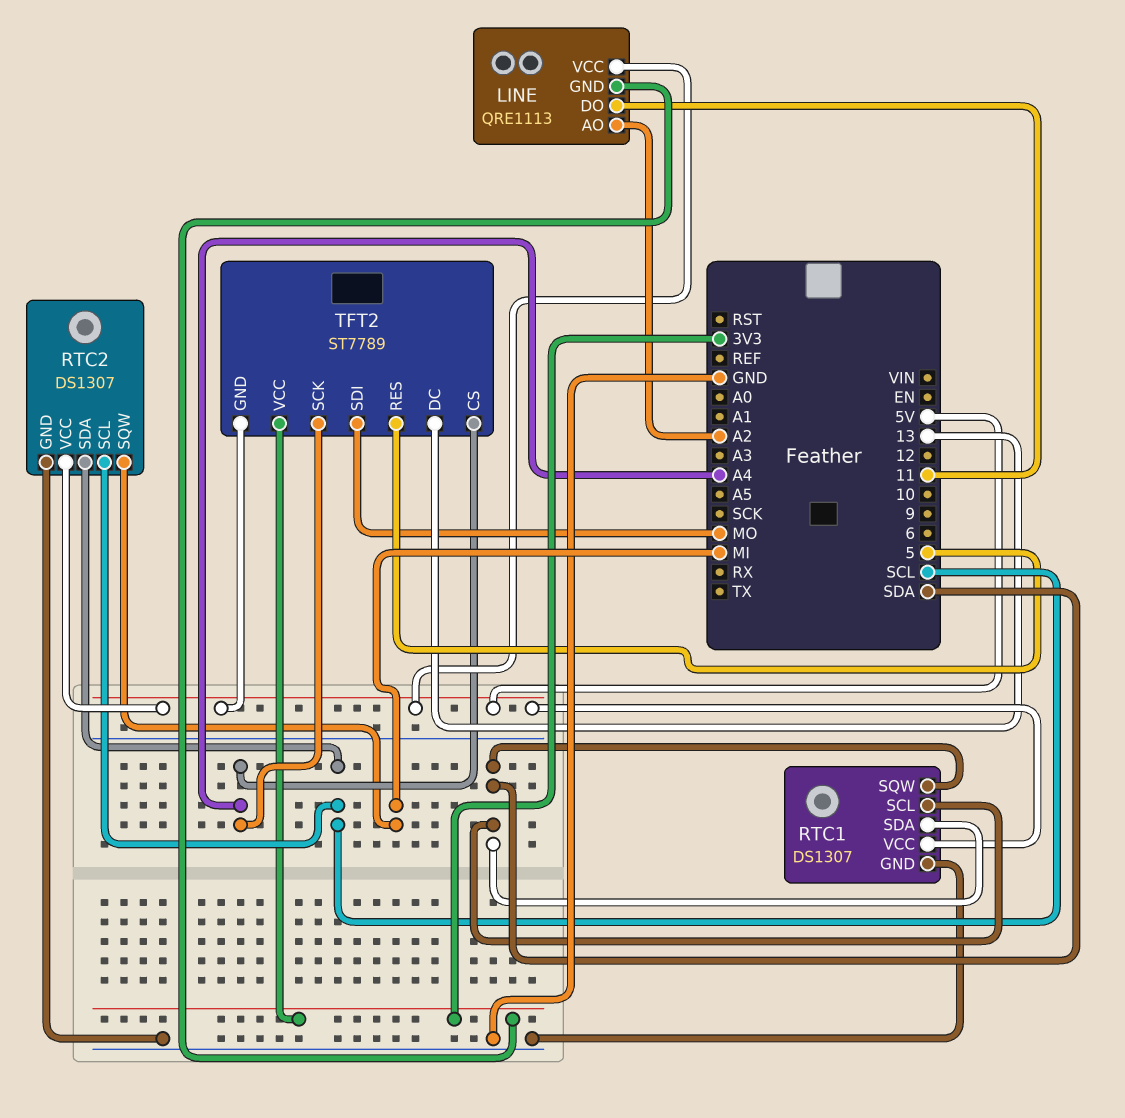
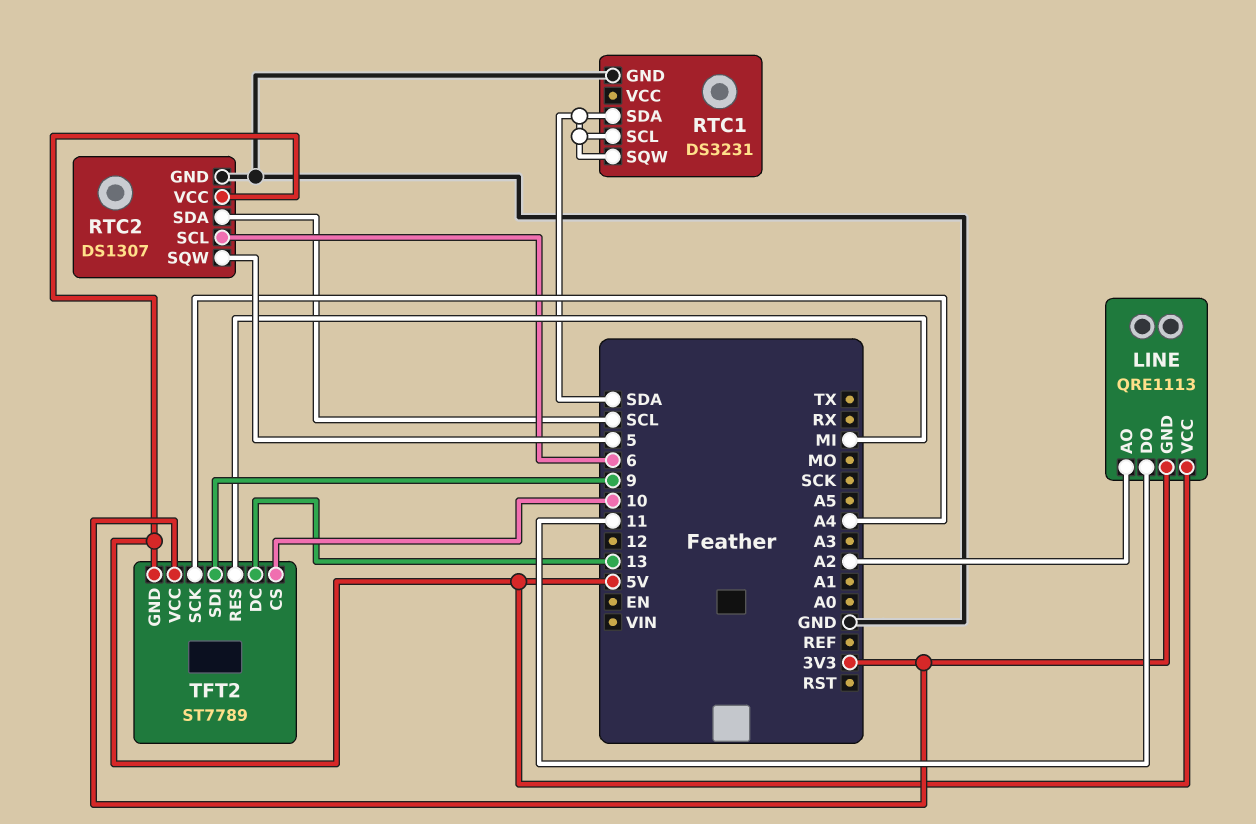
RTC1: DS1307 -> DS3231
RTC1 pin VCC: 5V -> none
RTC2 pin SCL: SCL -> 6
RTC2 pin SQW: MI -> 5
TFT2 pin CS: A4 -> 10
TFT2 pin RES: 5 -> MI
TFT2 pin SDI: MO -> 9

